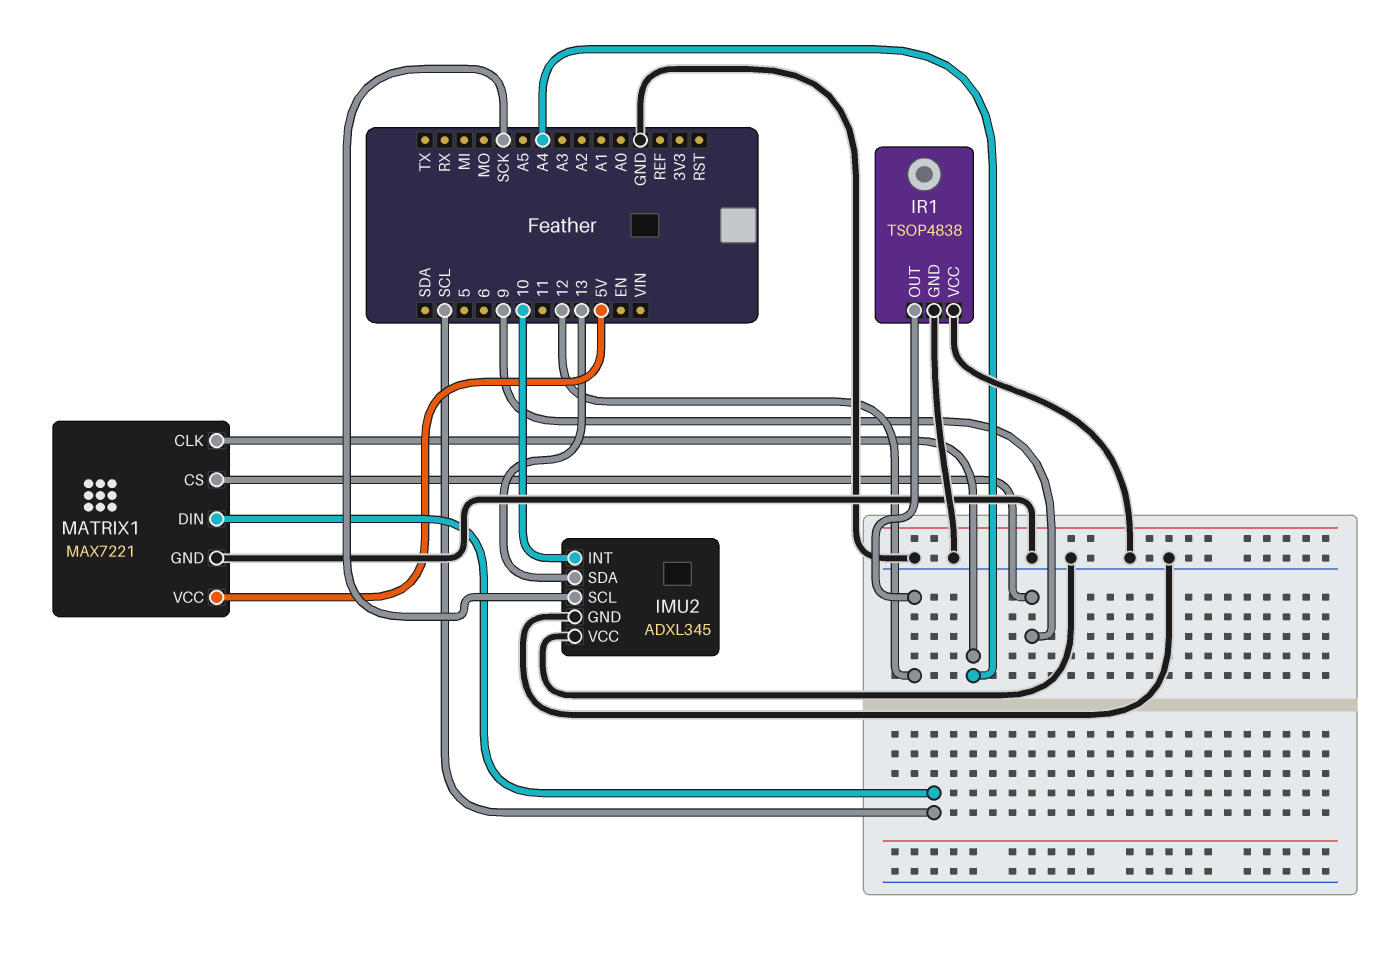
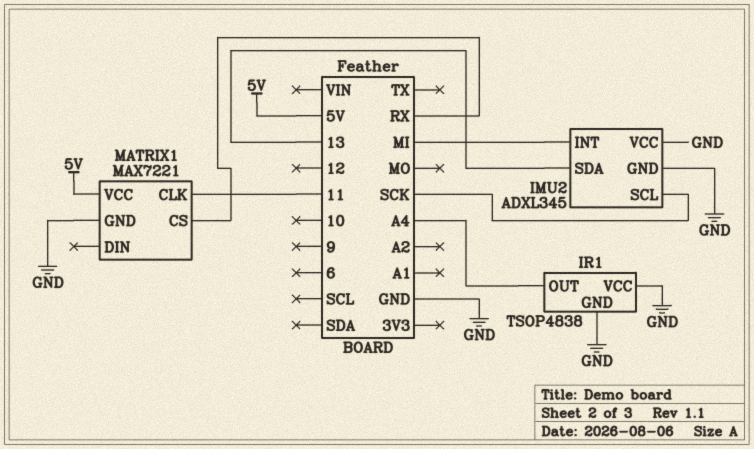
IMU2 pin INT: 10 -> MI
IR1 pin OUT: 12 -> A4
MATRIX1 pin CLK: A4 -> 11
MATRIX1 pin CS: 9 -> RX
MATRIX1 pin DIN: SCL -> none

